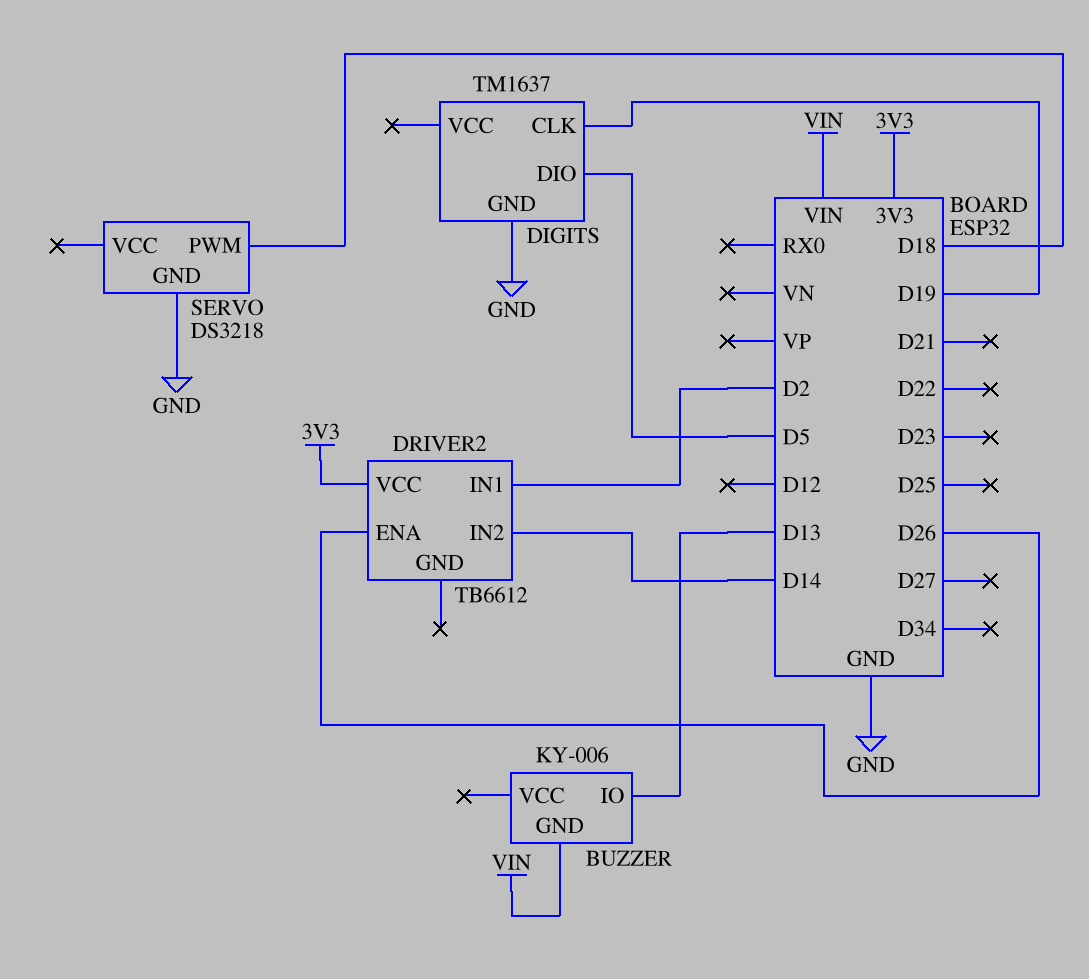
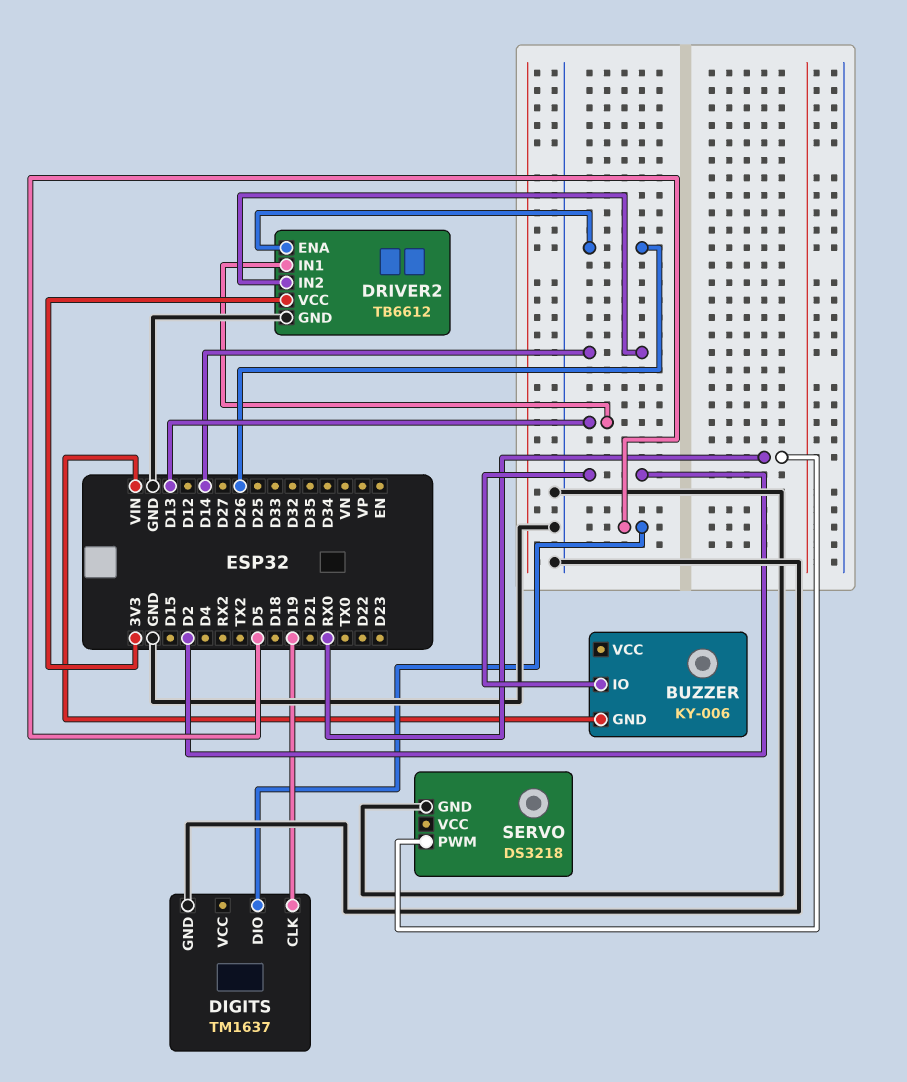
BUZZER pin IO: D13 -> D2
DRIVER2 pin GND: none -> GND
DRIVER2 pin IN1: D2 -> D13
SERVO pin PWM: D18 -> RX0

